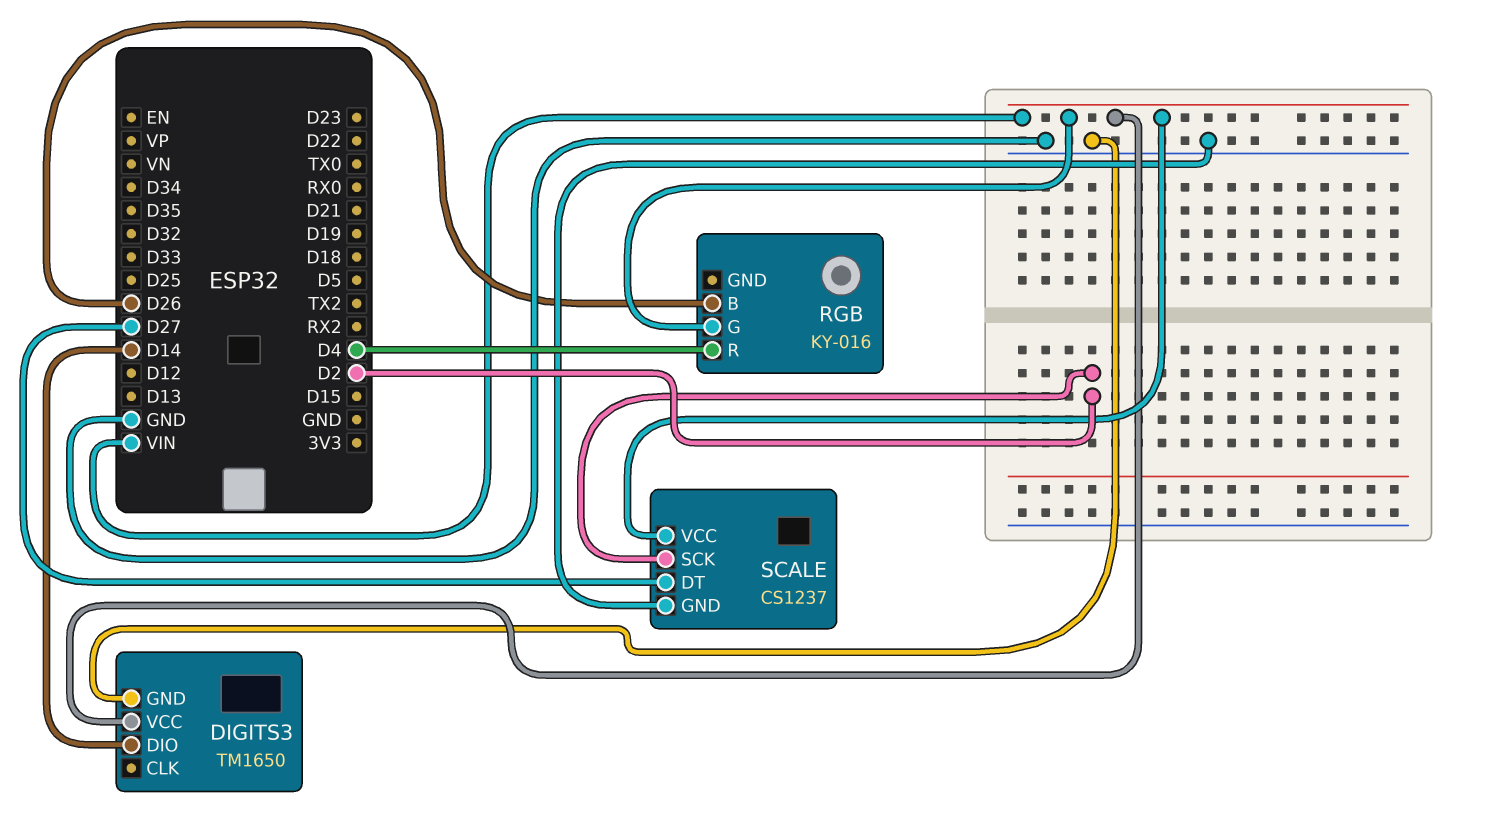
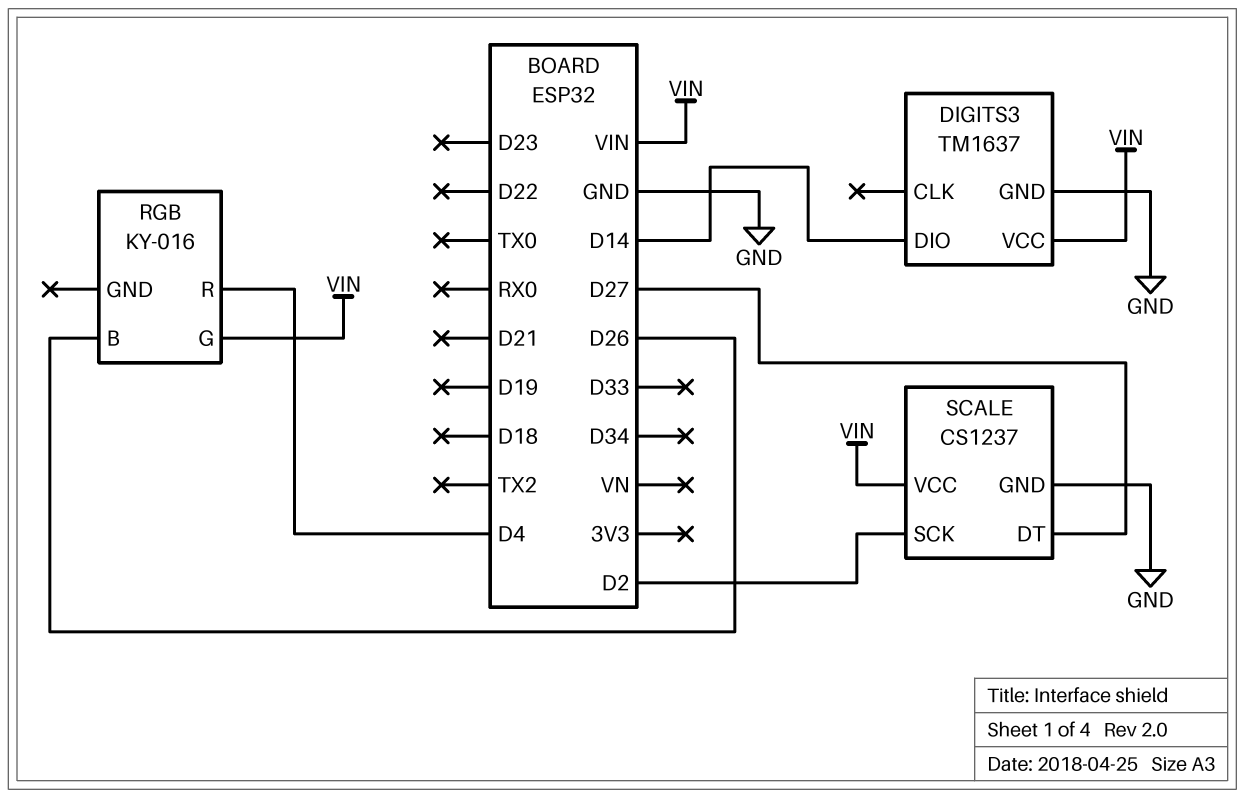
DIGITS3: TM1650 -> TM1637

